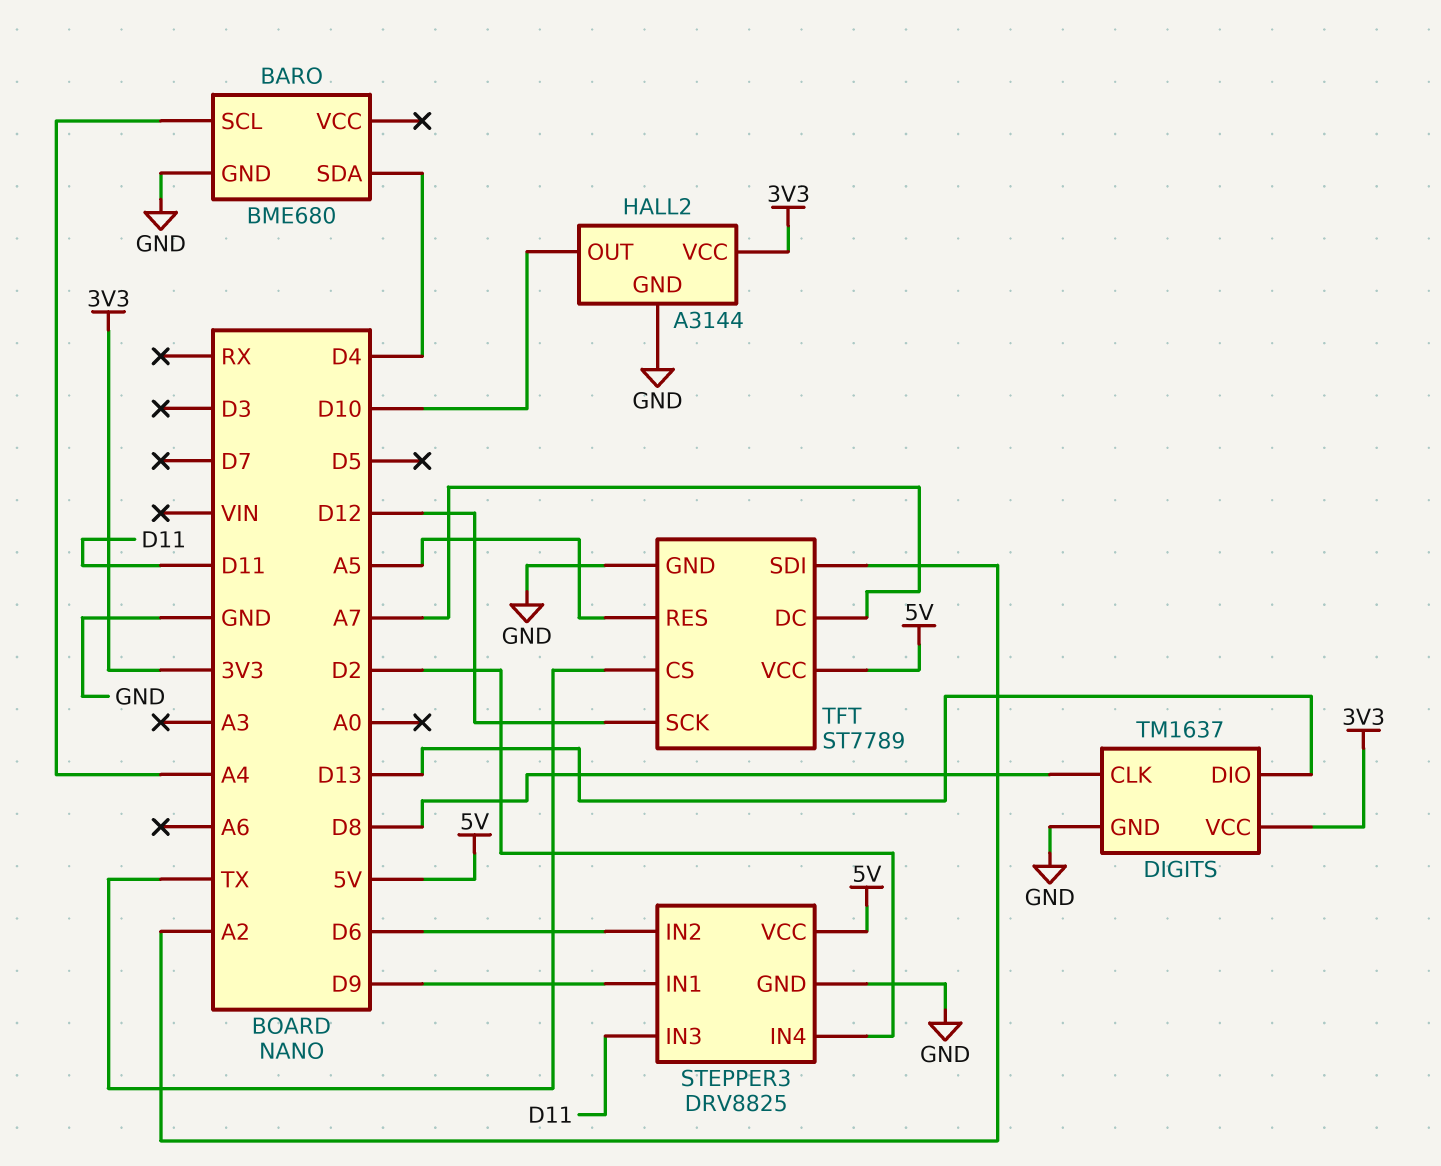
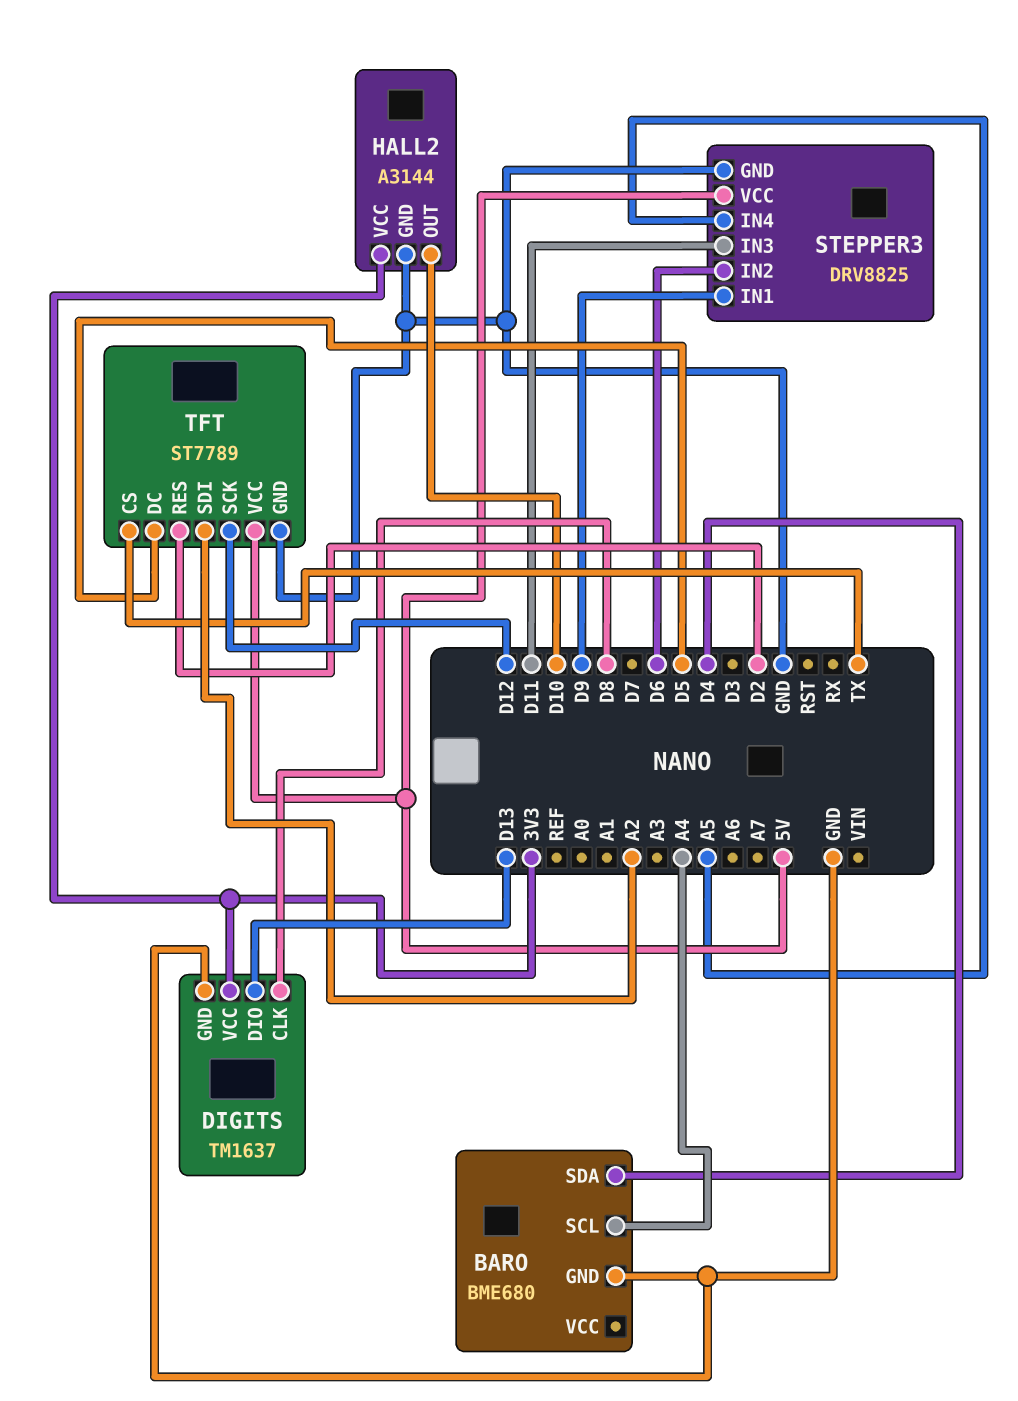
STEPPER3 pin IN4: D2 -> A5
TFT pin DC: A7 -> D5
TFT pin RES: A5 -> D2

